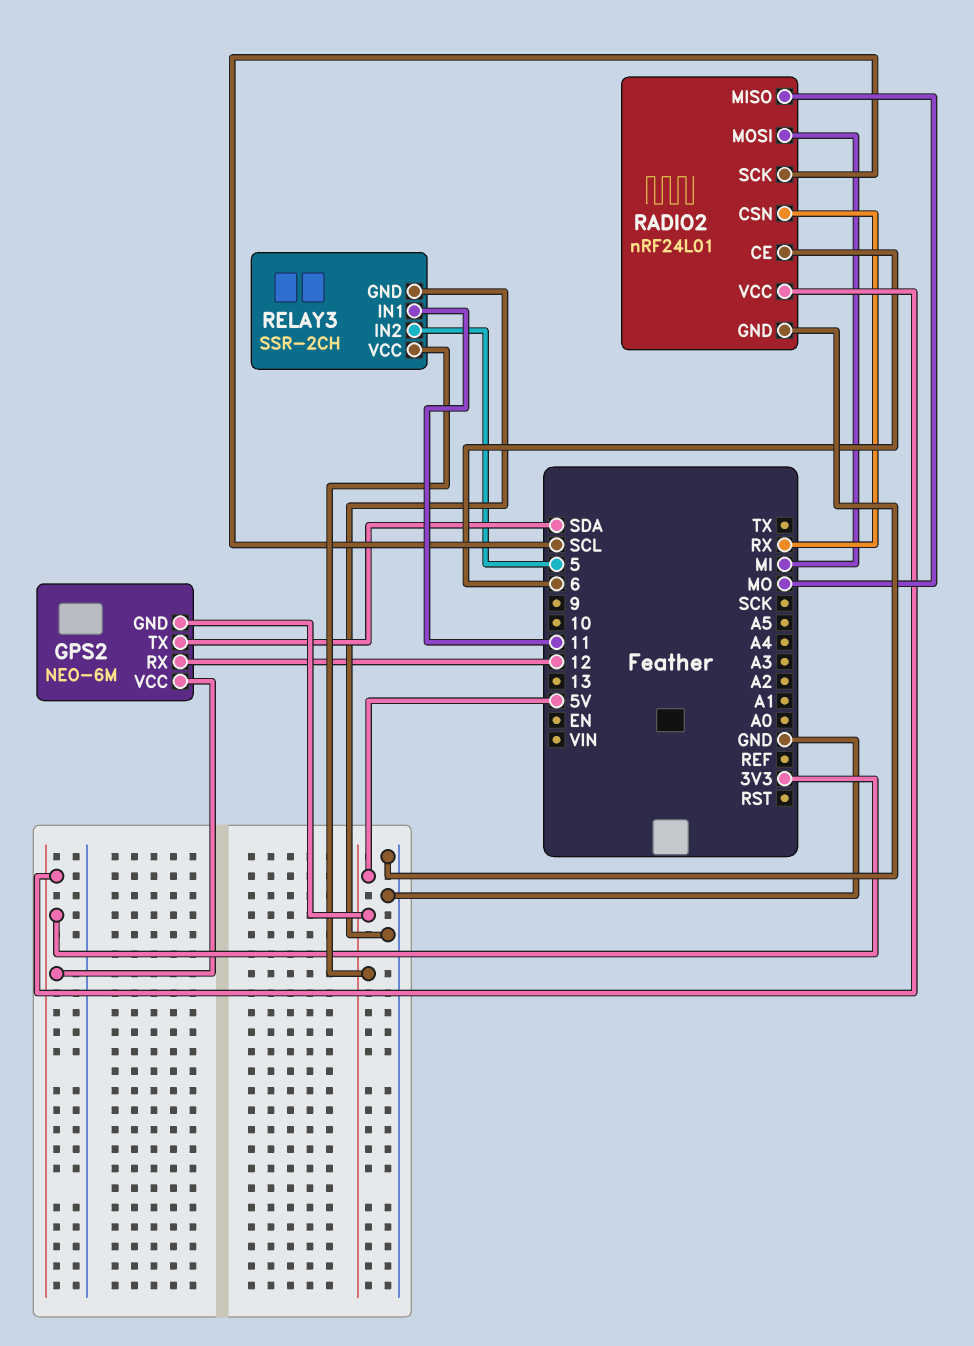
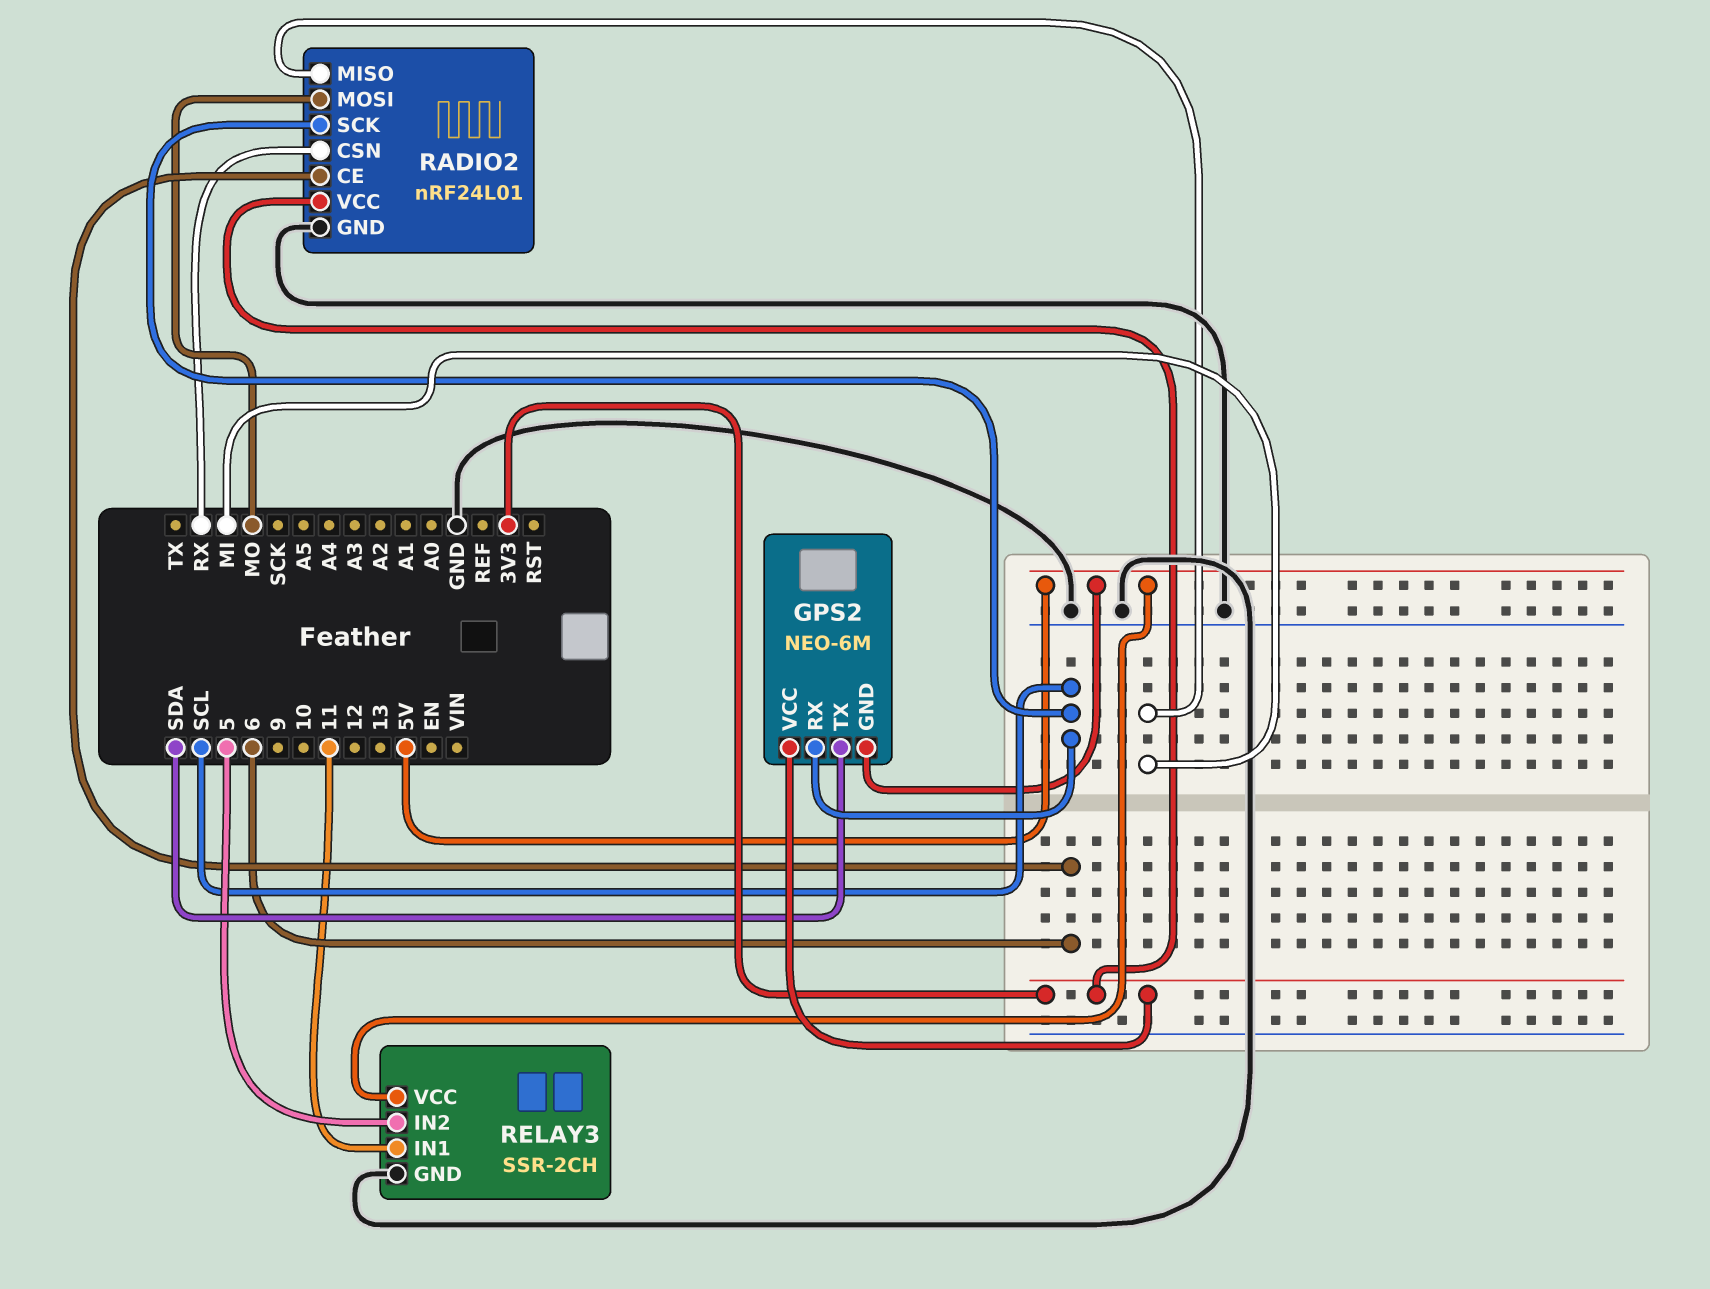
GPS2 pin RX: 12 -> SCL
RADIO2 pin MISO: MO -> MI
RADIO2 pin MOSI: MI -> MO

